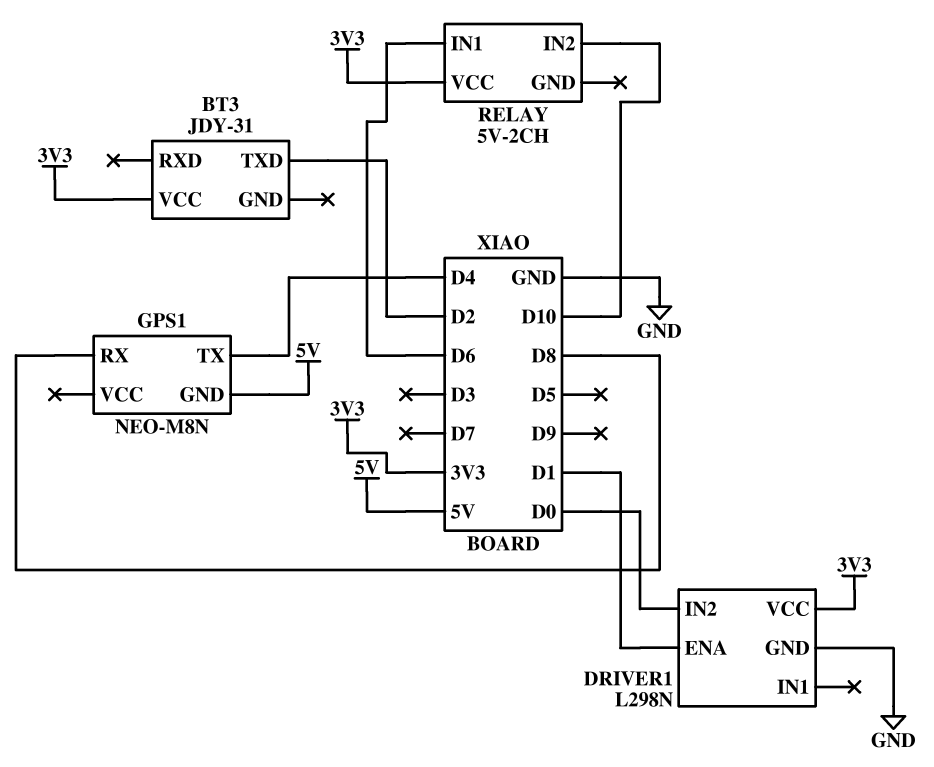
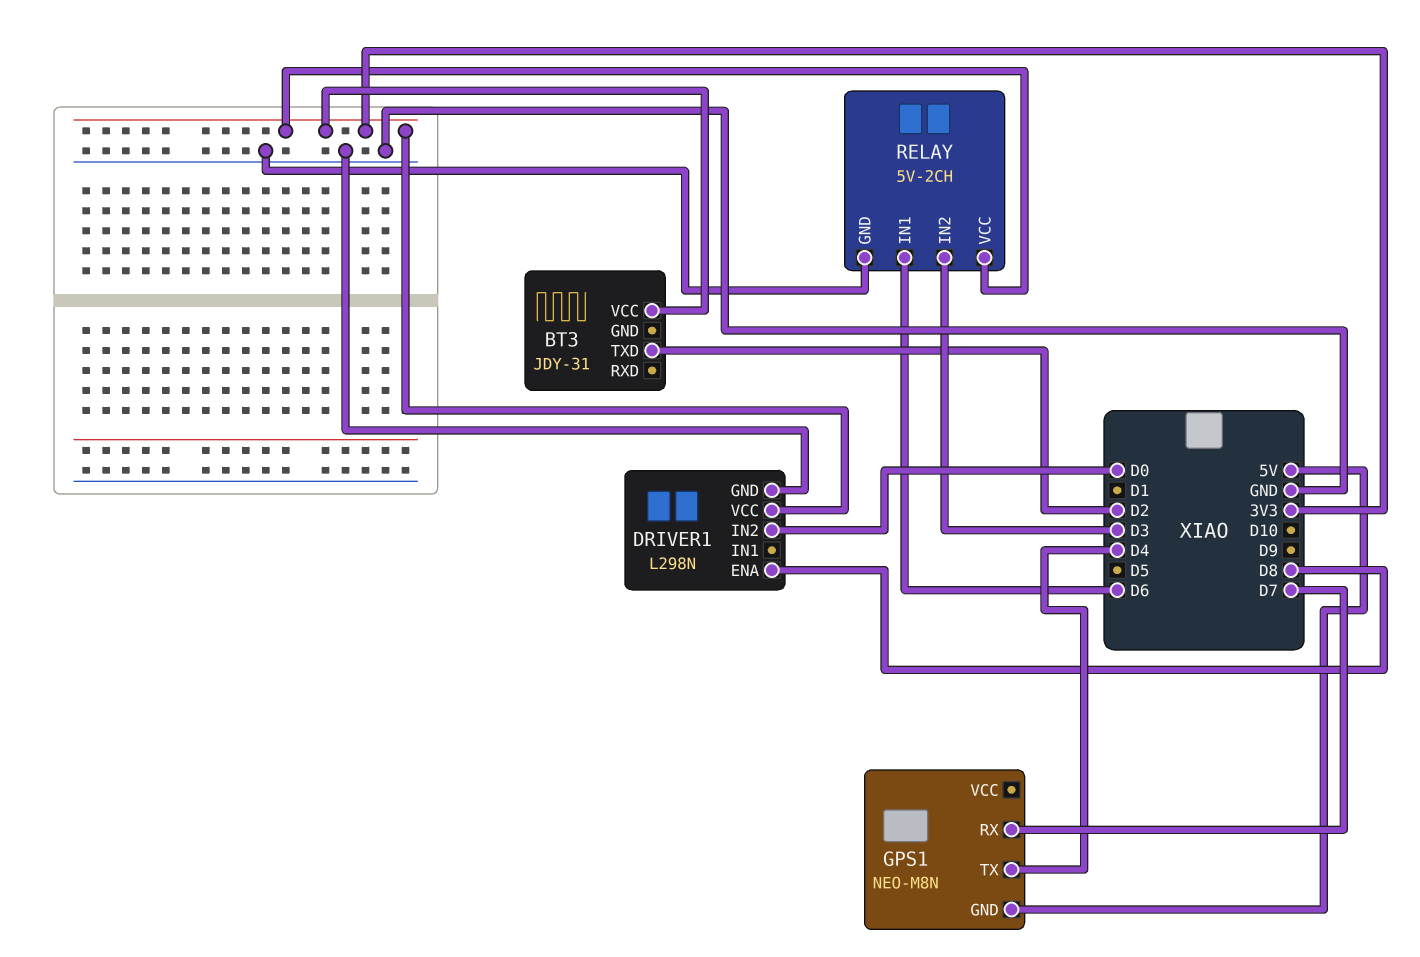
DRIVER1 pin ENA: D1 -> D8
GPS1 pin RX: D8 -> D7
RELAY pin GND: none -> GND
RELAY pin IN2: D10 -> D3

